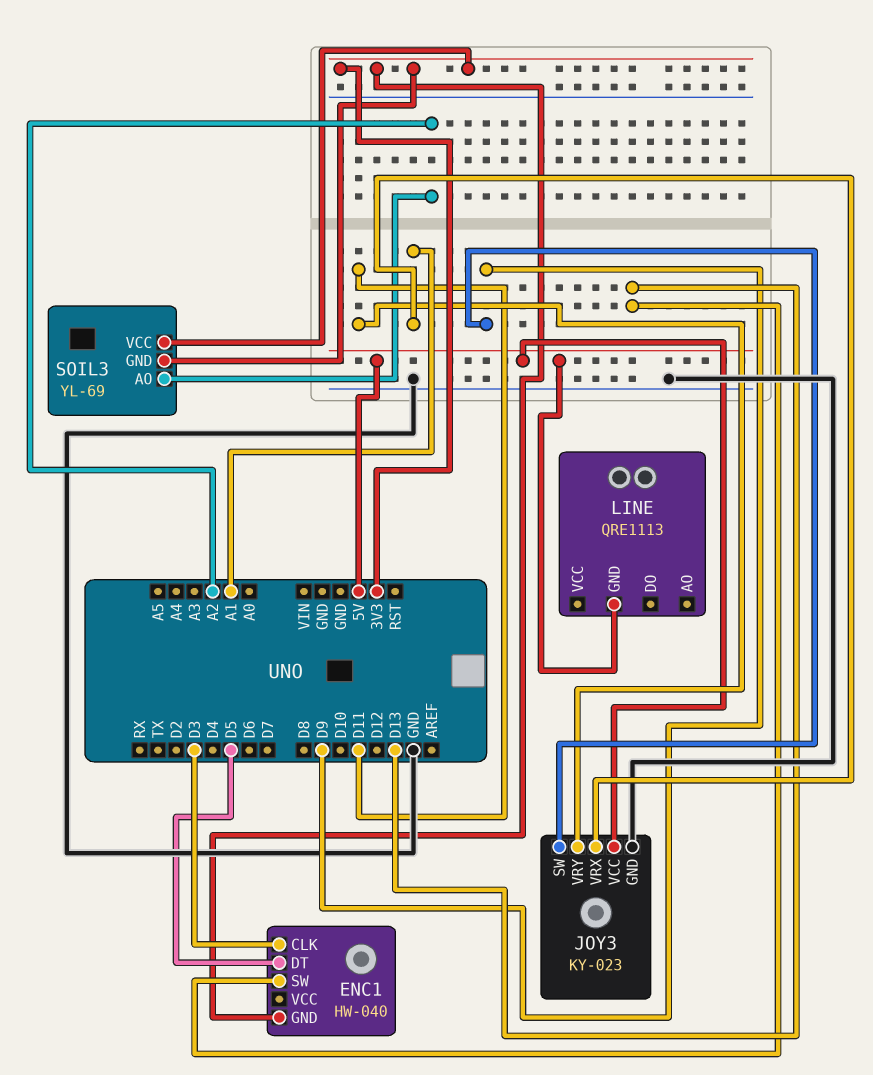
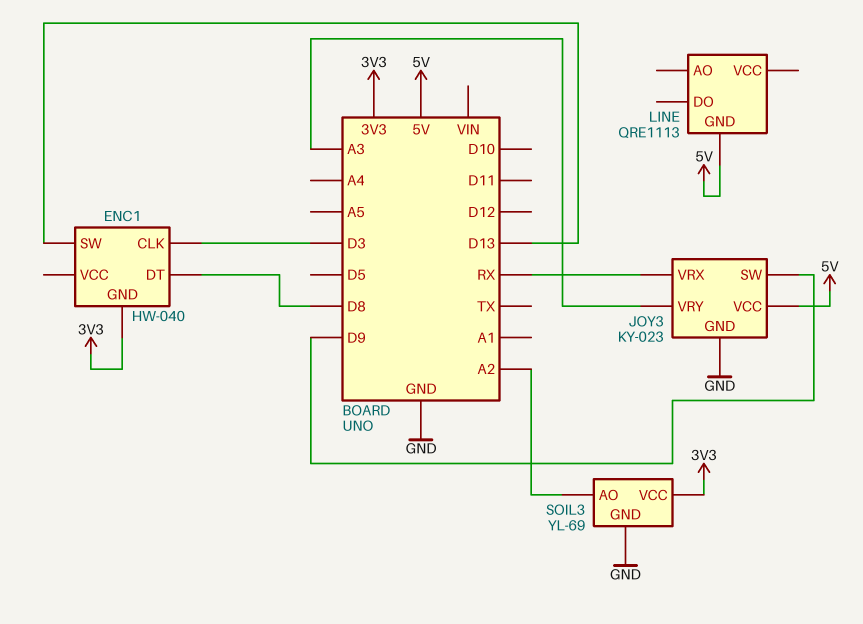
ENC1 pin DT: D5 -> D8
JOY3 pin VRX: A1 -> RX
JOY3 pin VRY: D11 -> A3
SOIL3 pin GND: 3V3 -> GND

